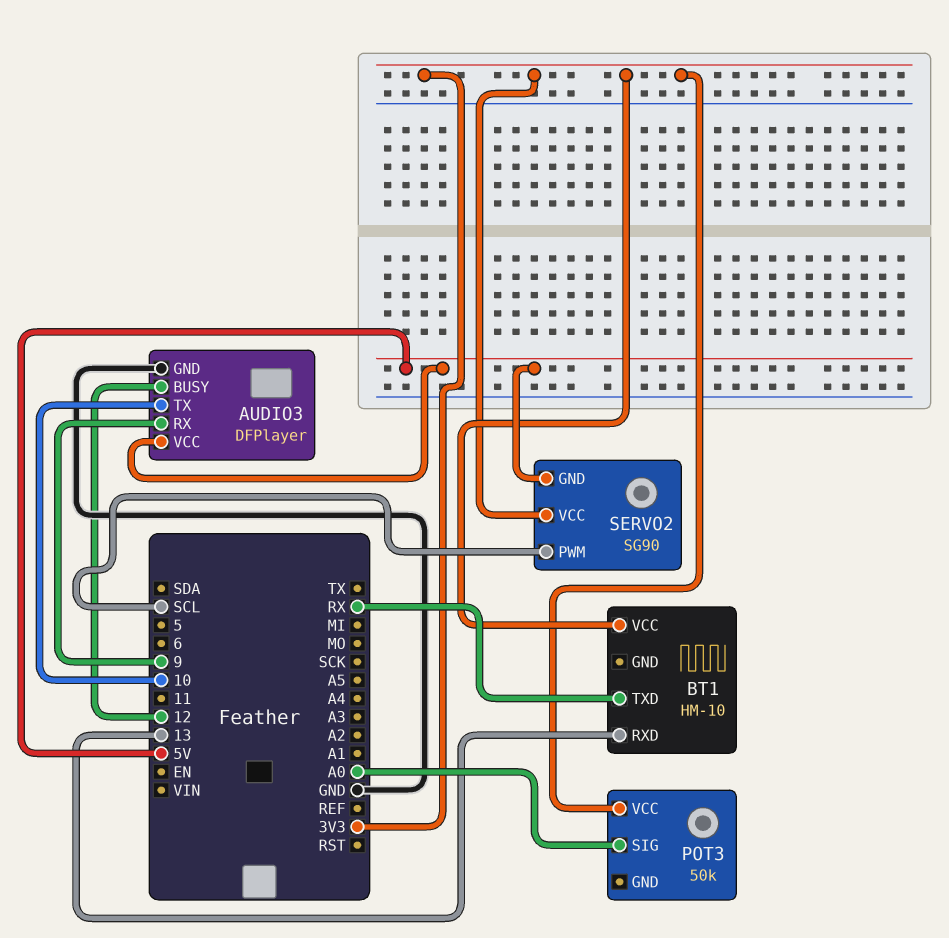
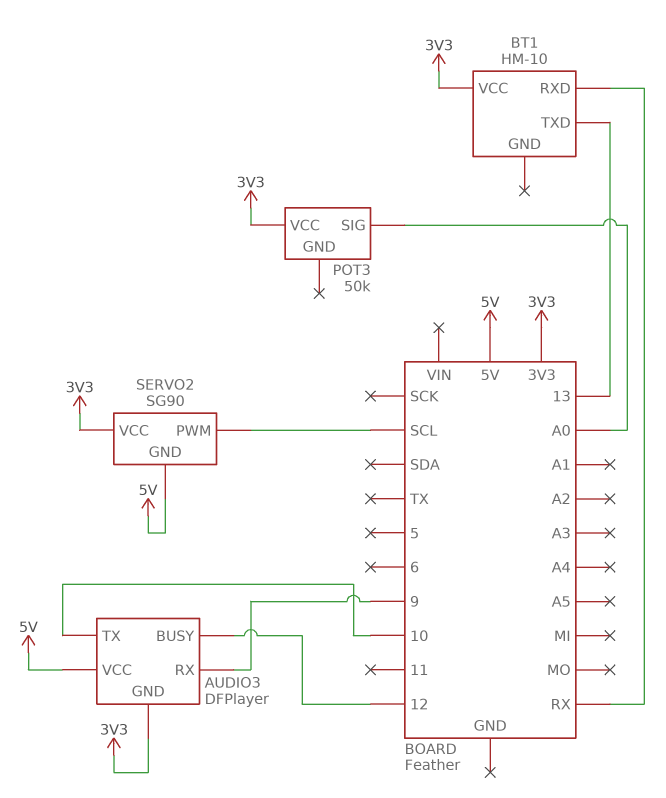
AUDIO3 pin GND: GND -> 3V3
BT1 pin RXD: 13 -> RX
BT1 pin TXD: RX -> 13

